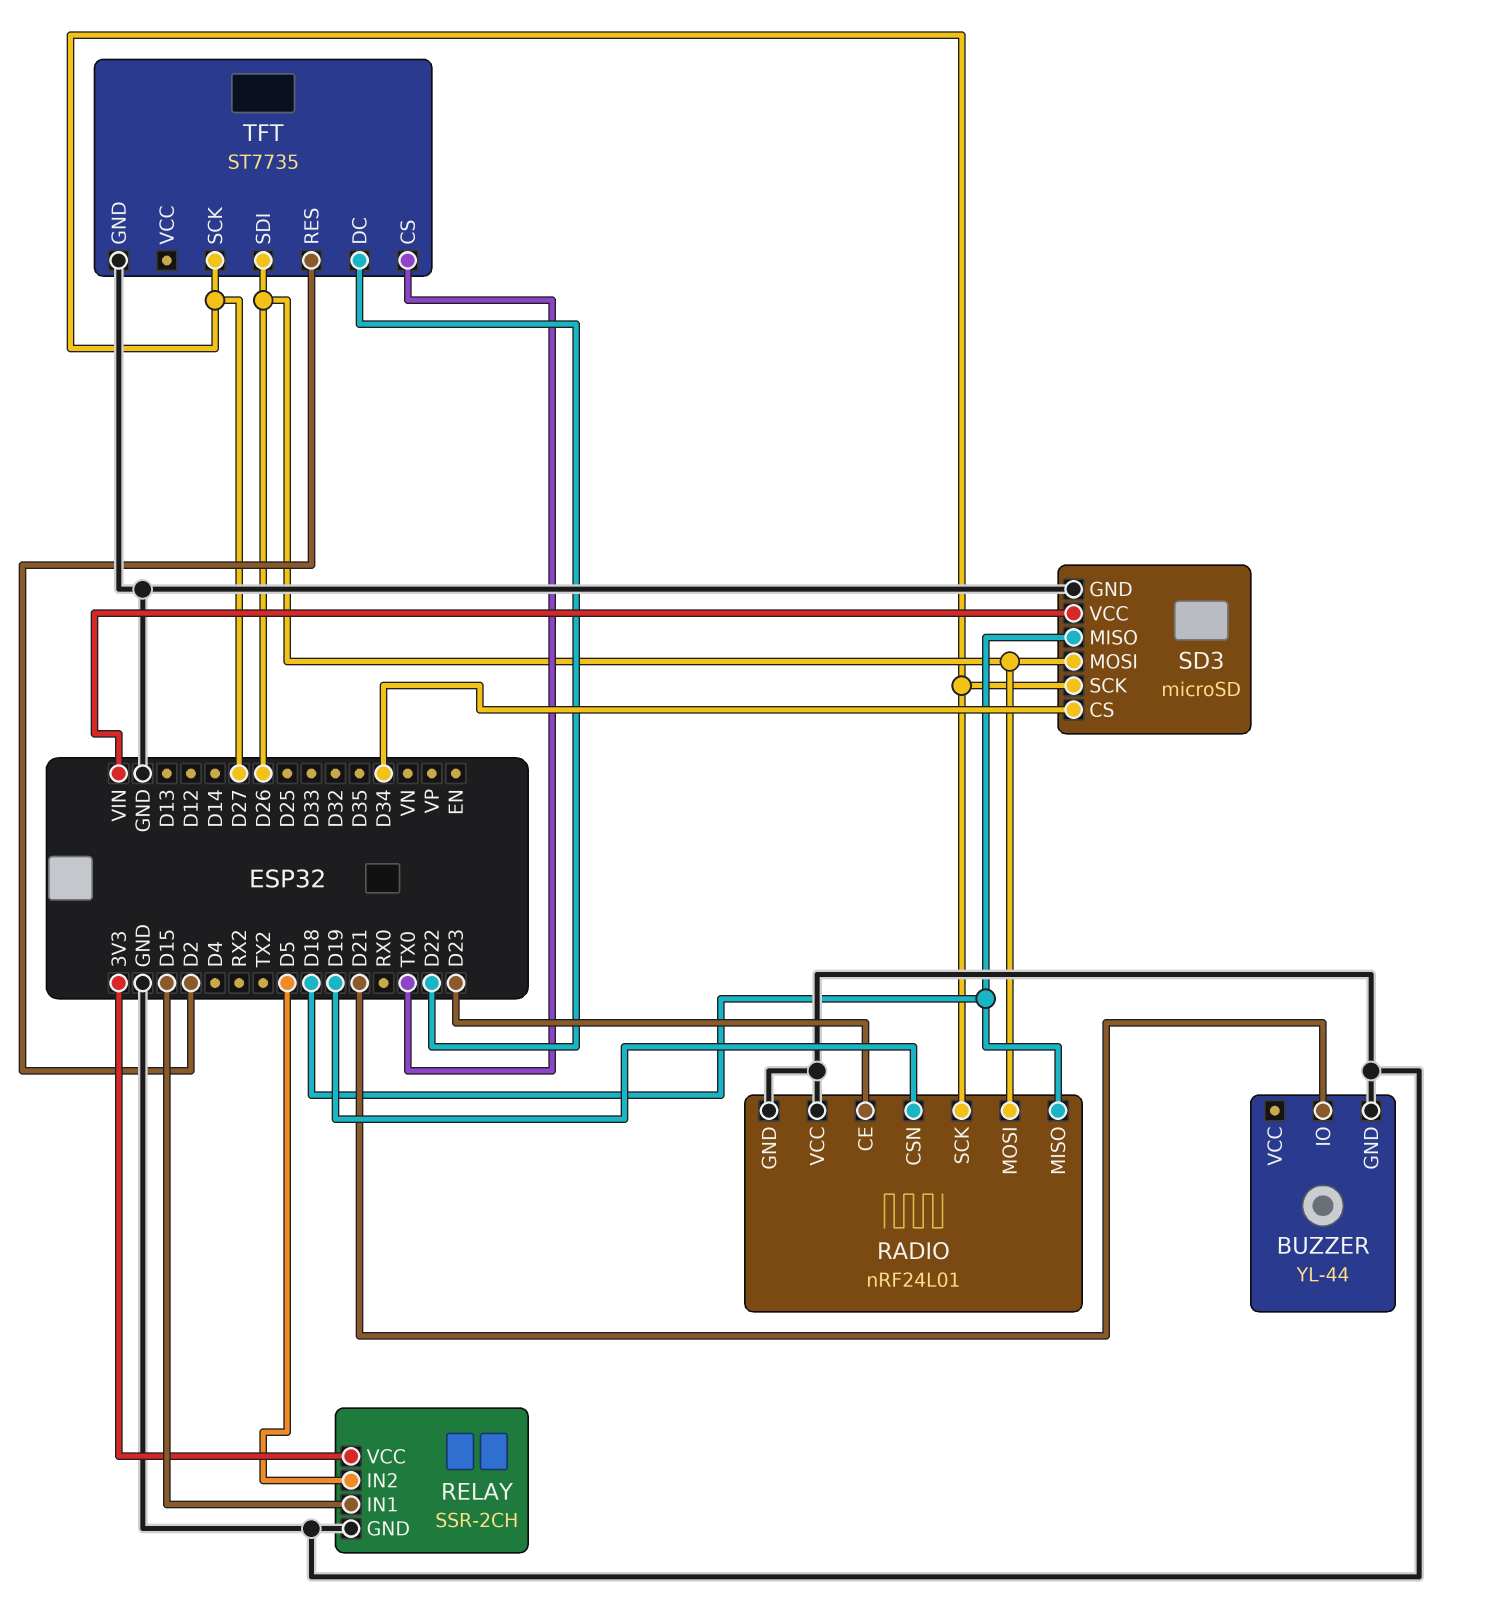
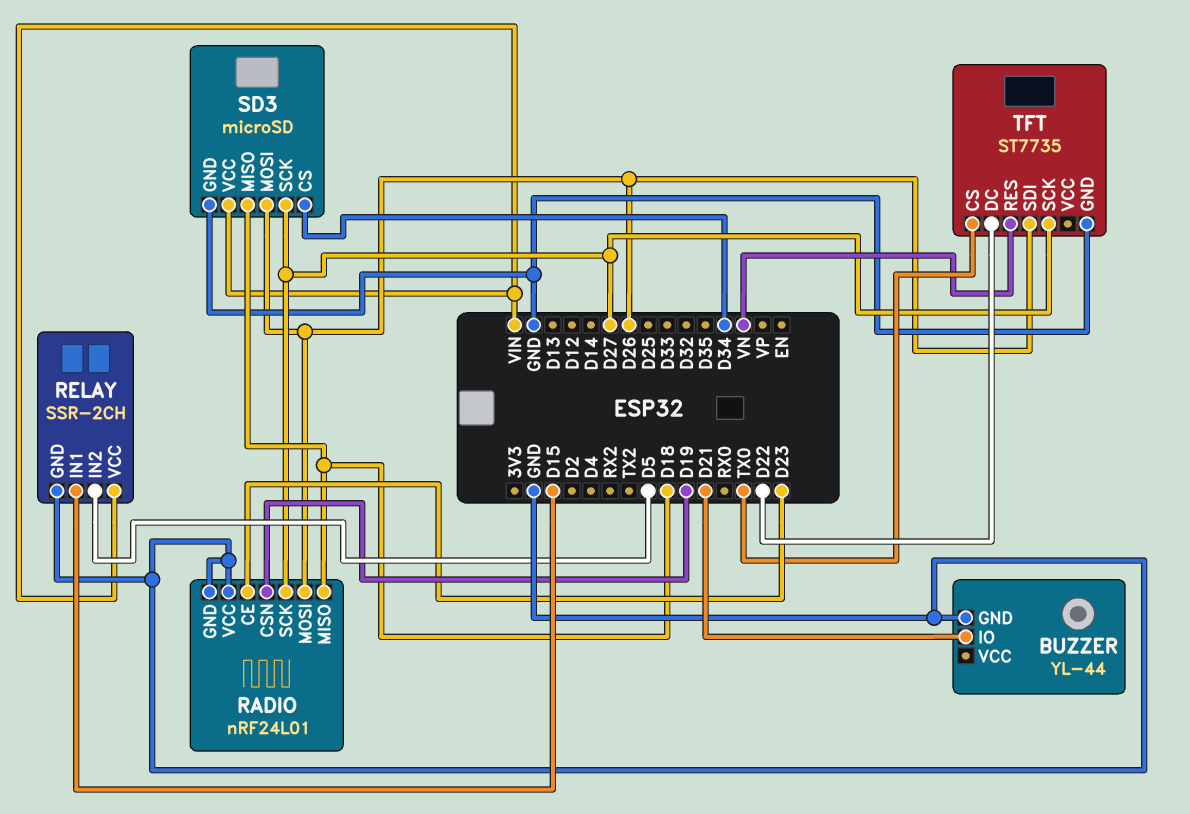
RELAY pin VCC: 3V3 -> VIN
TFT pin RES: D2 -> VN

